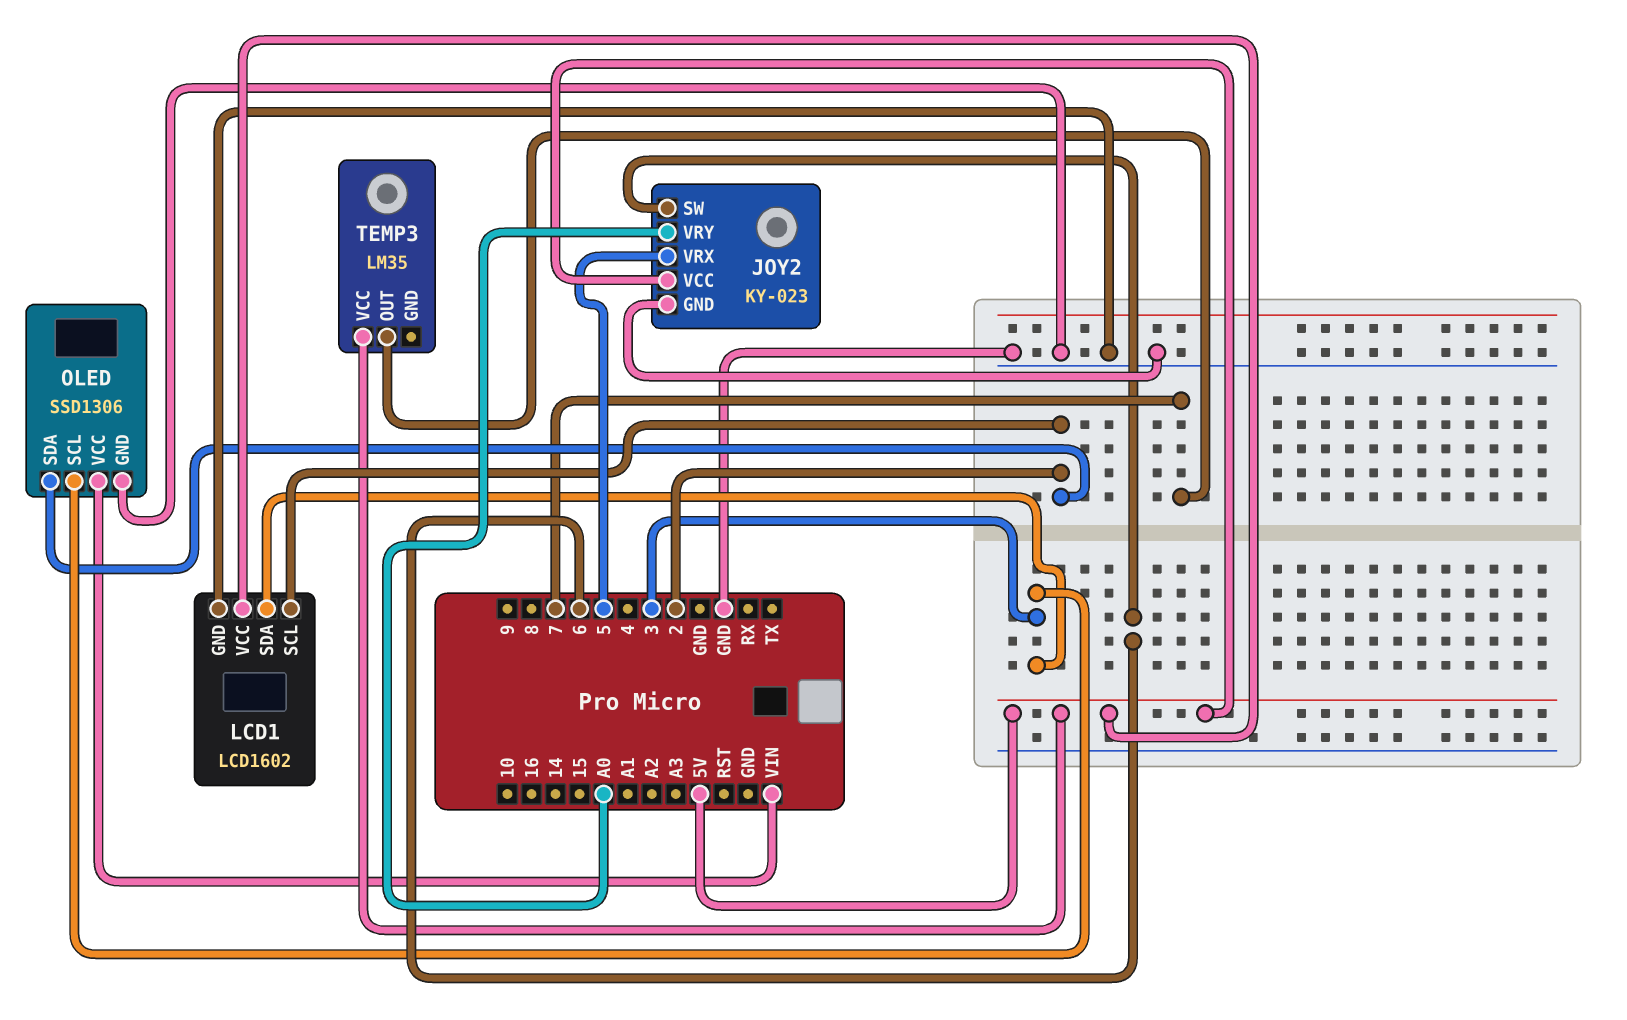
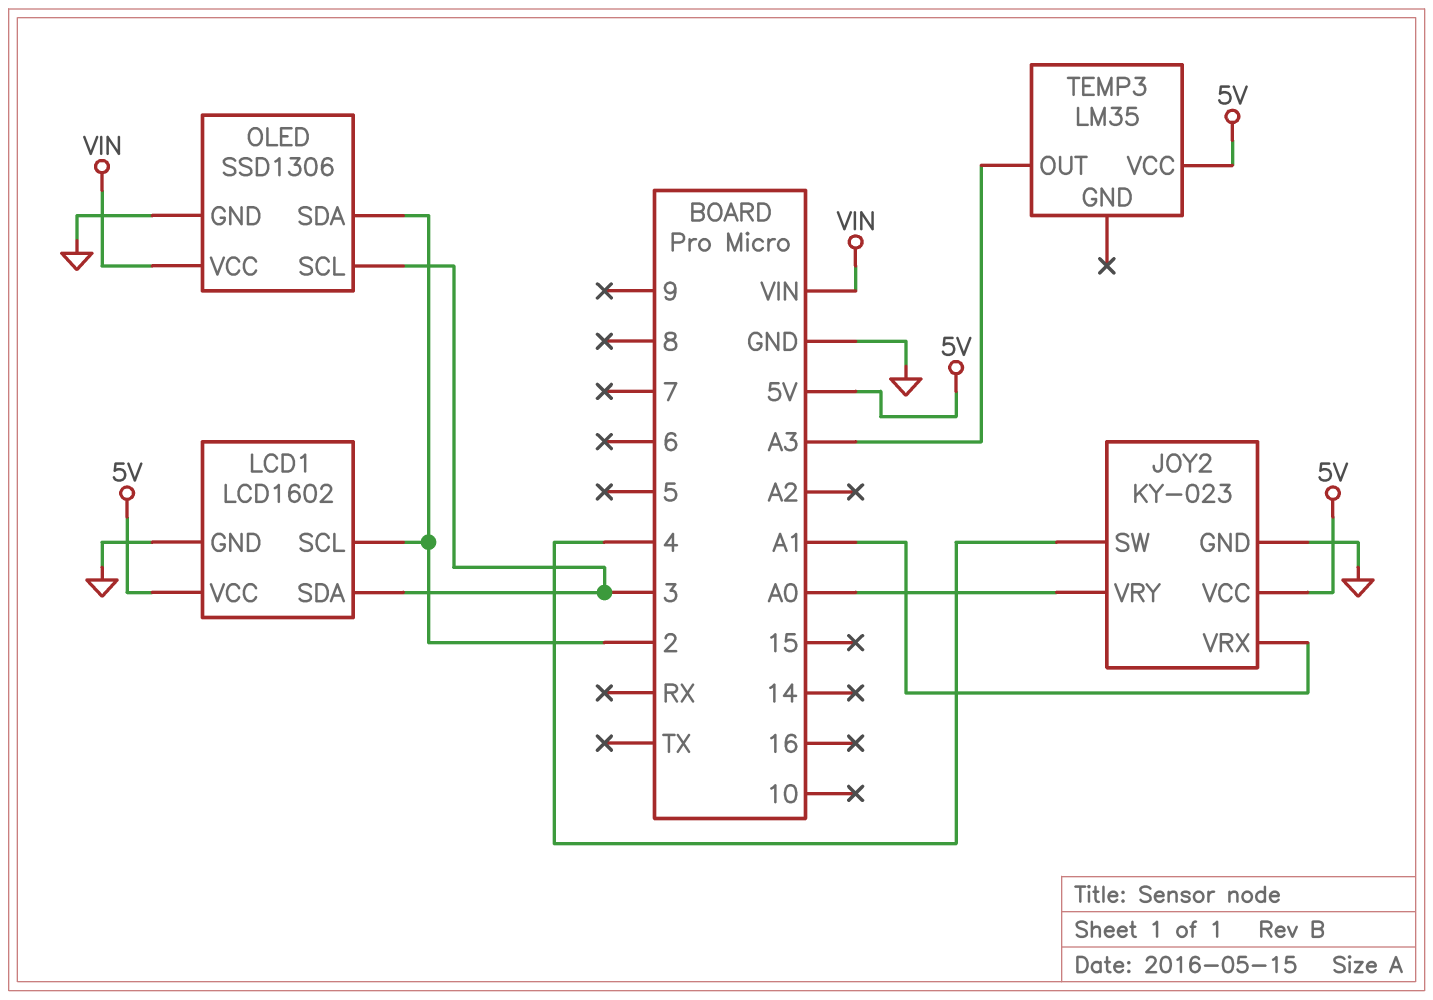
JOY2 pin SW: 6 -> 4
JOY2 pin VRX: 5 -> A1
TEMP3 pin OUT: 7 -> A3

